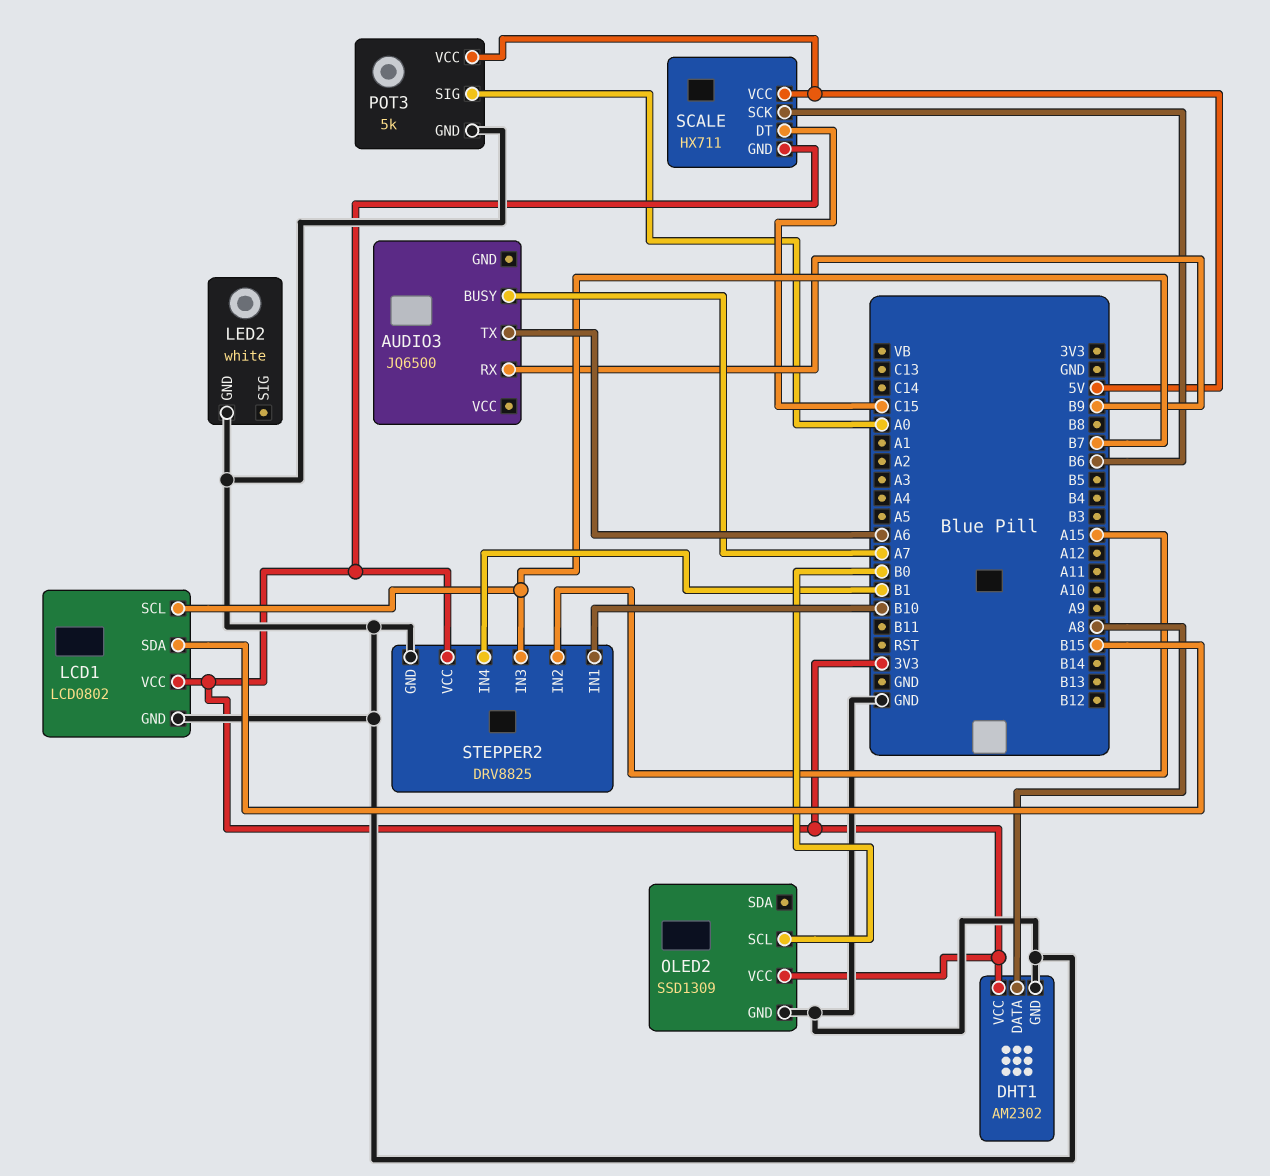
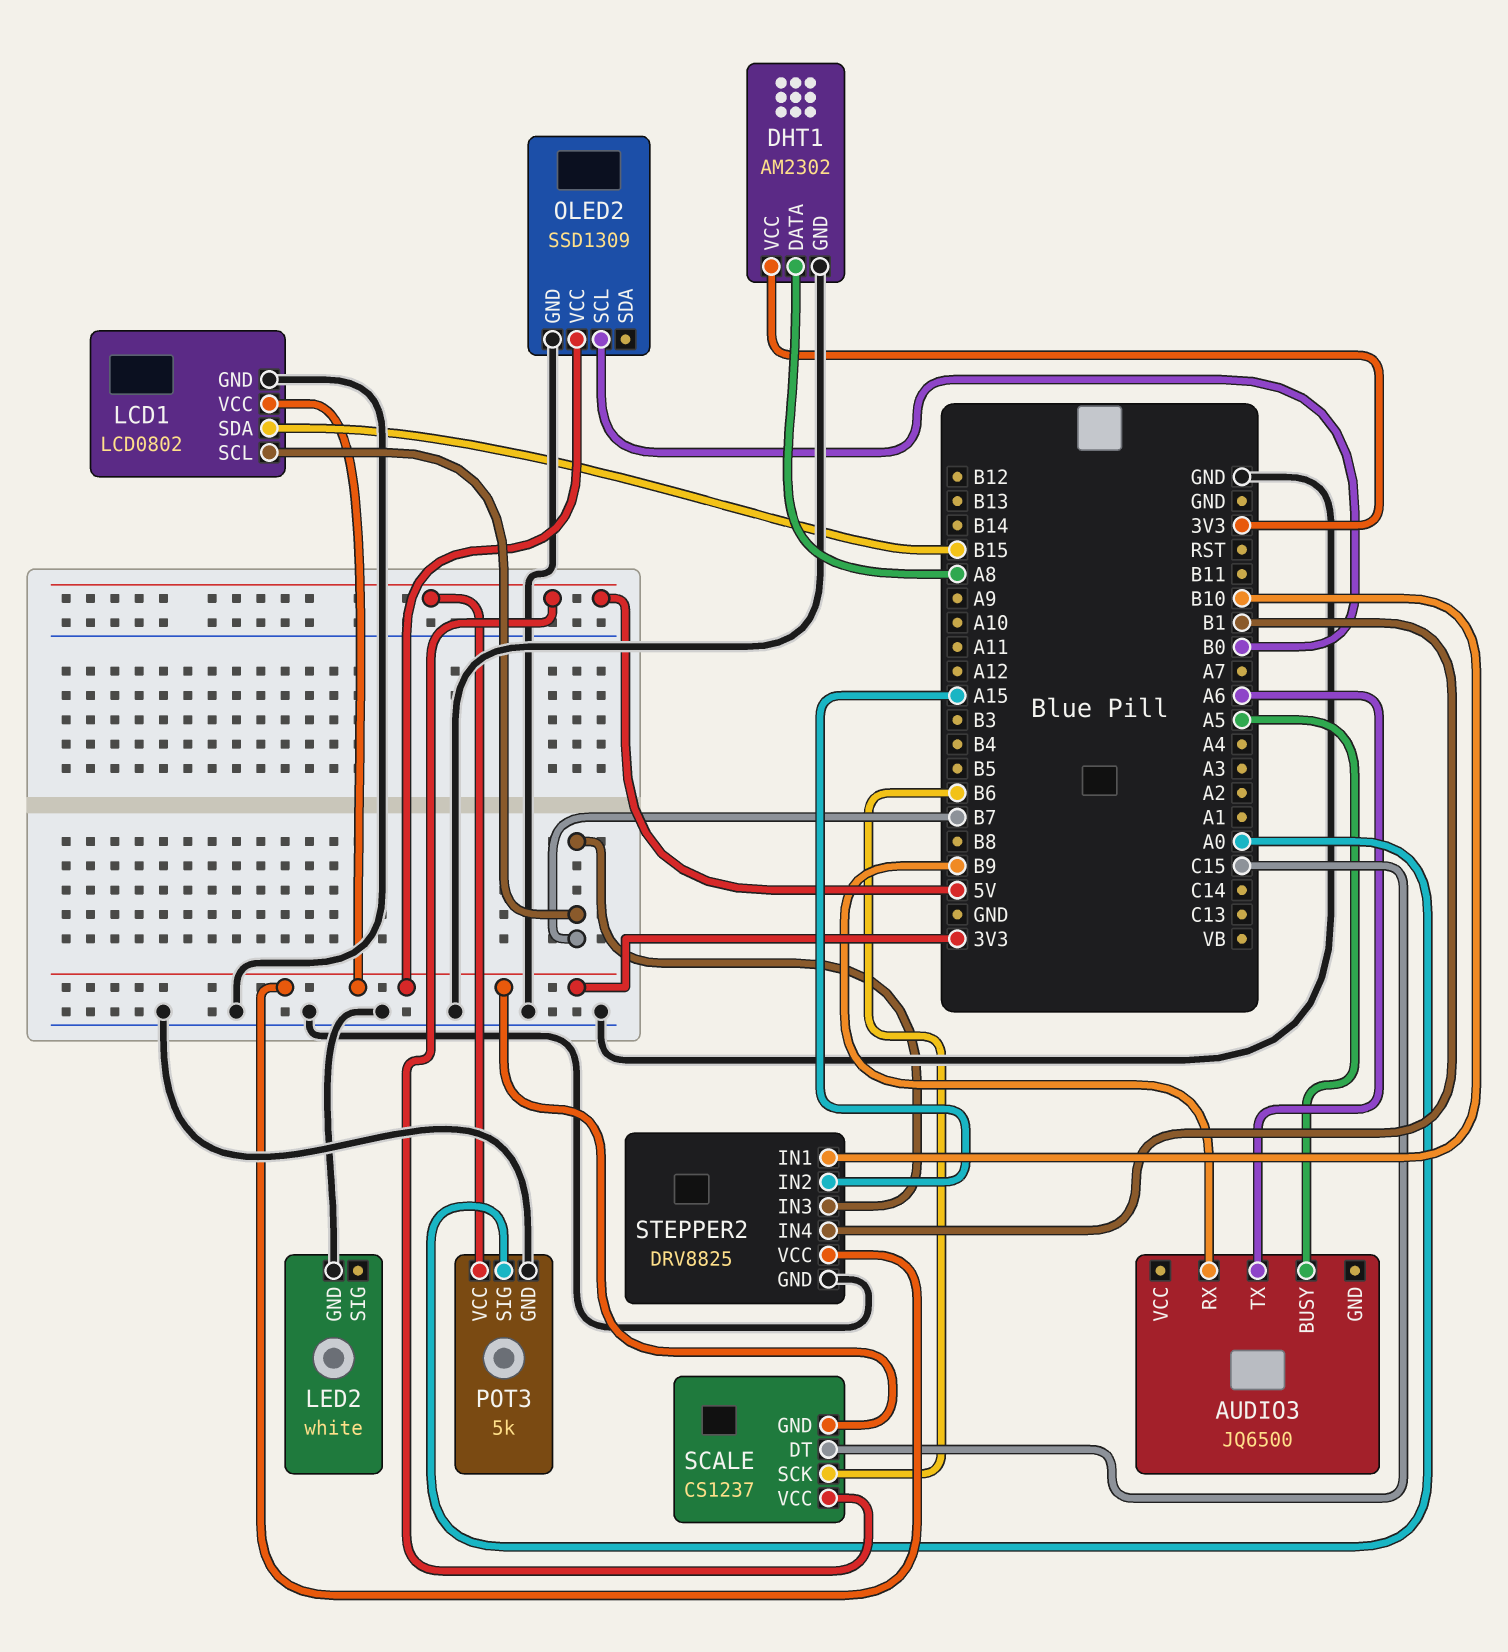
AUDIO3 pin BUSY: A7 -> A5
SCALE: HX711 -> CS1237

